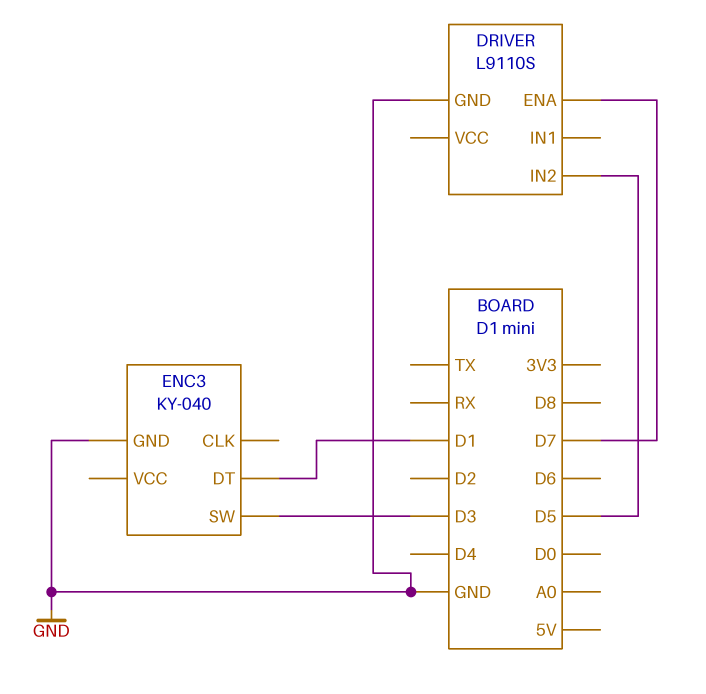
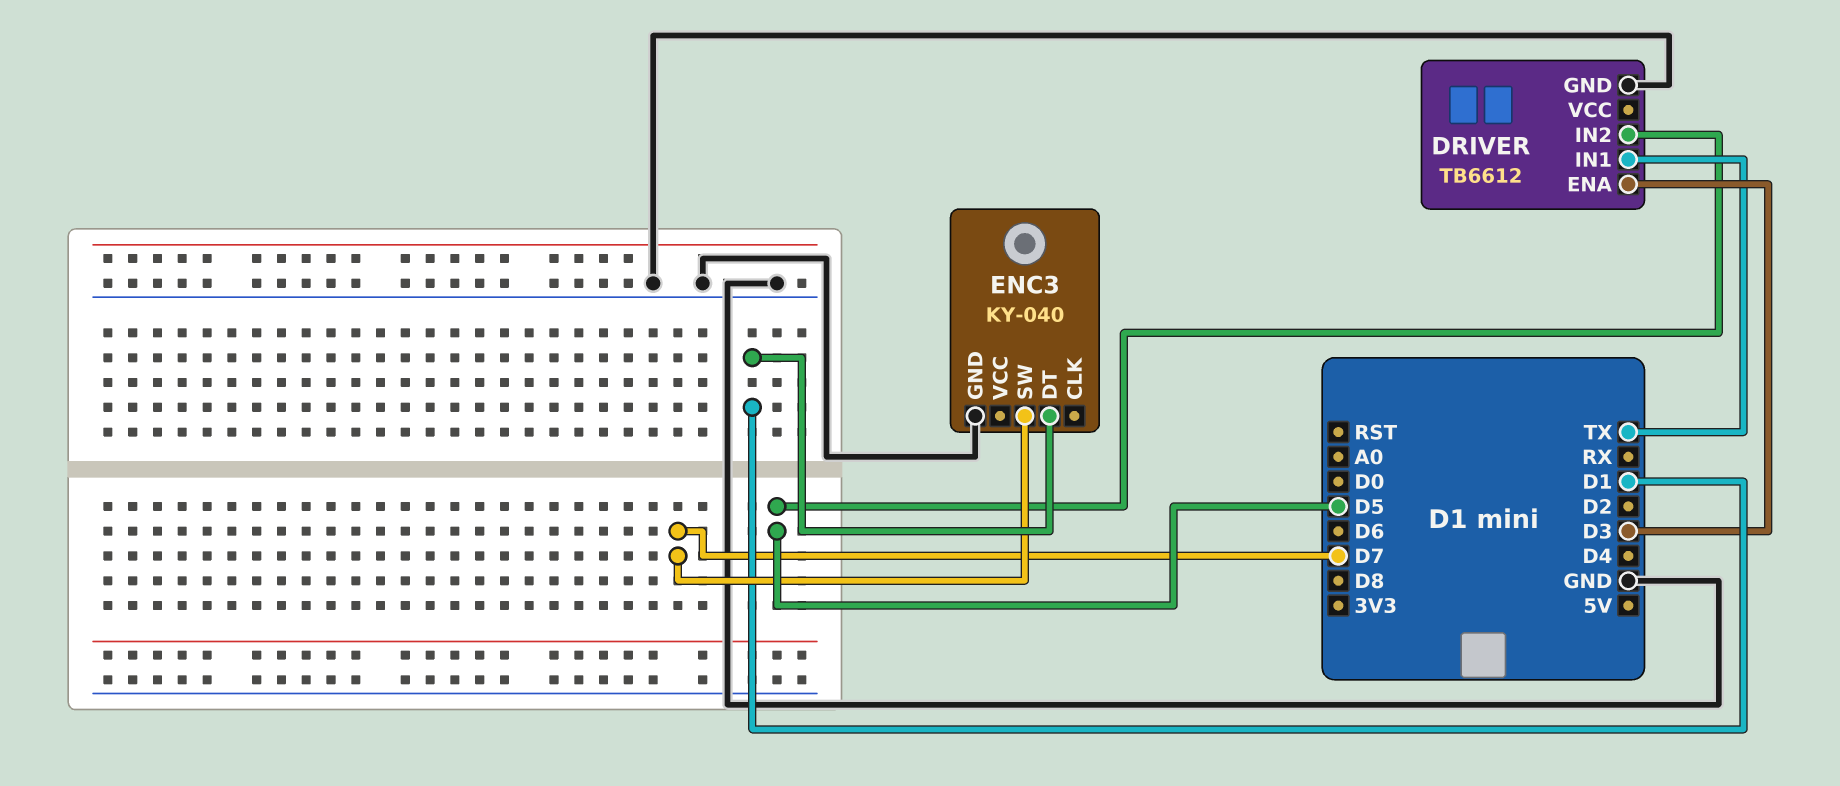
DRIVER: L9110S -> TB6612
DRIVER pin ENA: D7 -> D3
DRIVER pin IN1: none -> TX
ENC3 pin SW: D3 -> D7

